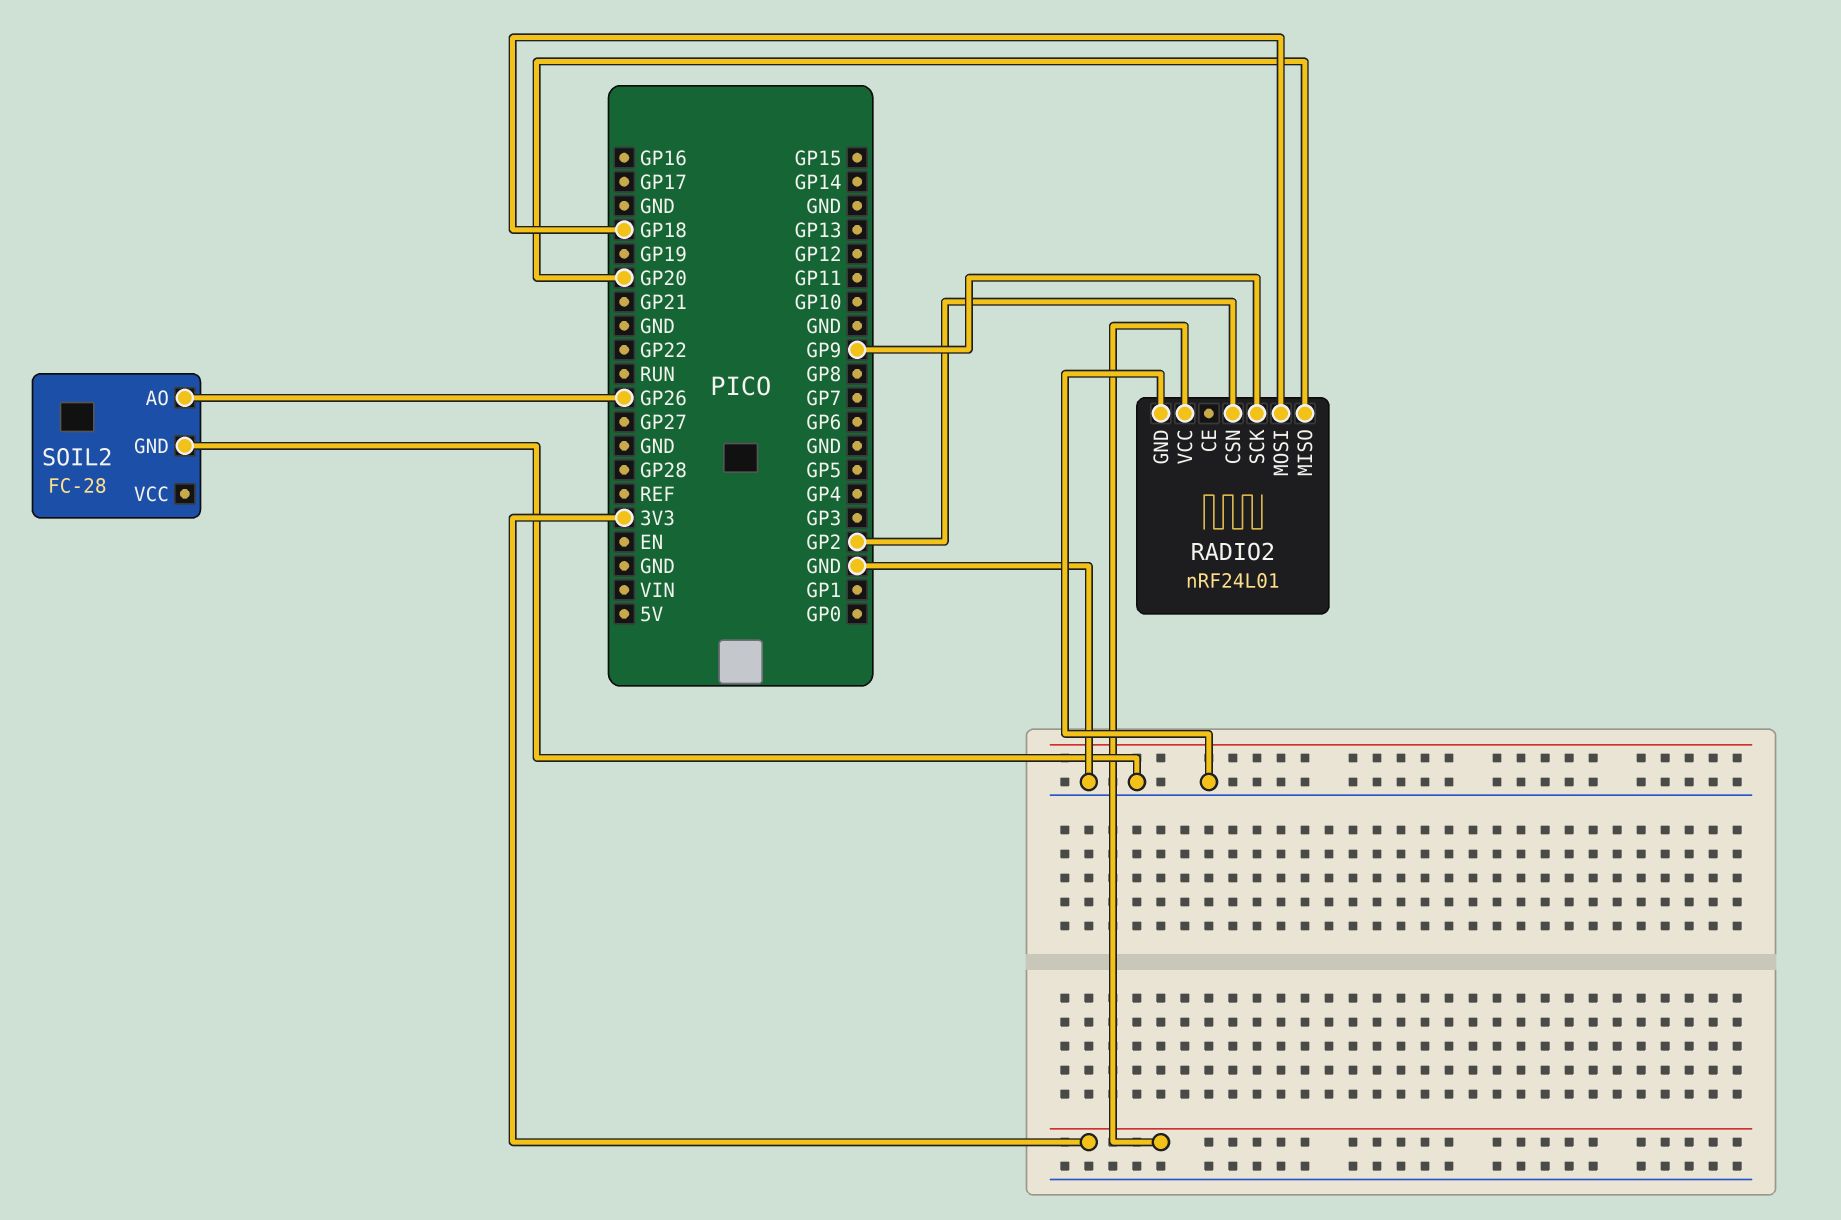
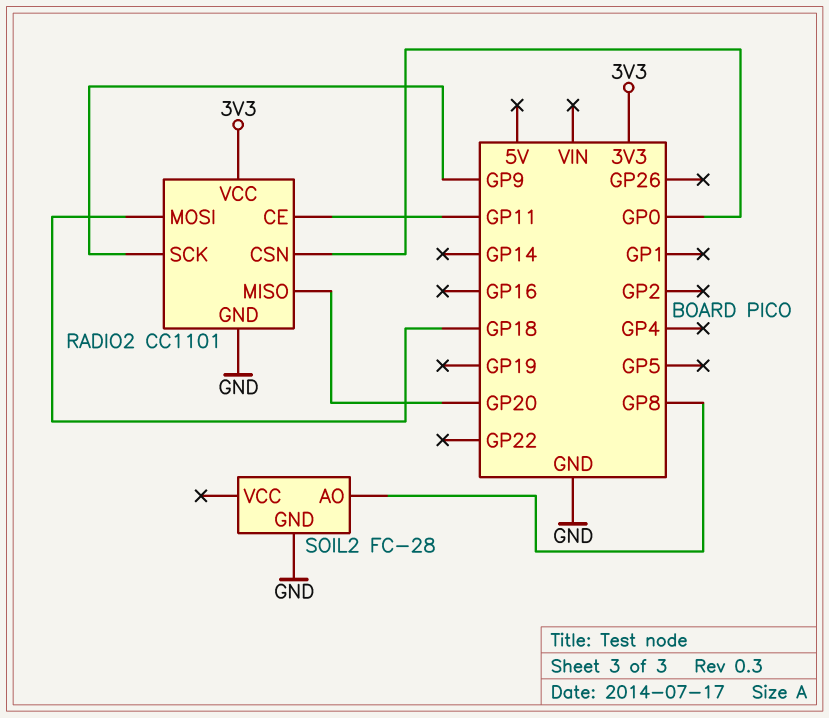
RADIO2: nRF24L01 -> CC1101
RADIO2 pin CE: none -> GP11
RADIO2 pin CSN: GP2 -> GP0
SOIL2 pin AO: GP26 -> GP8

